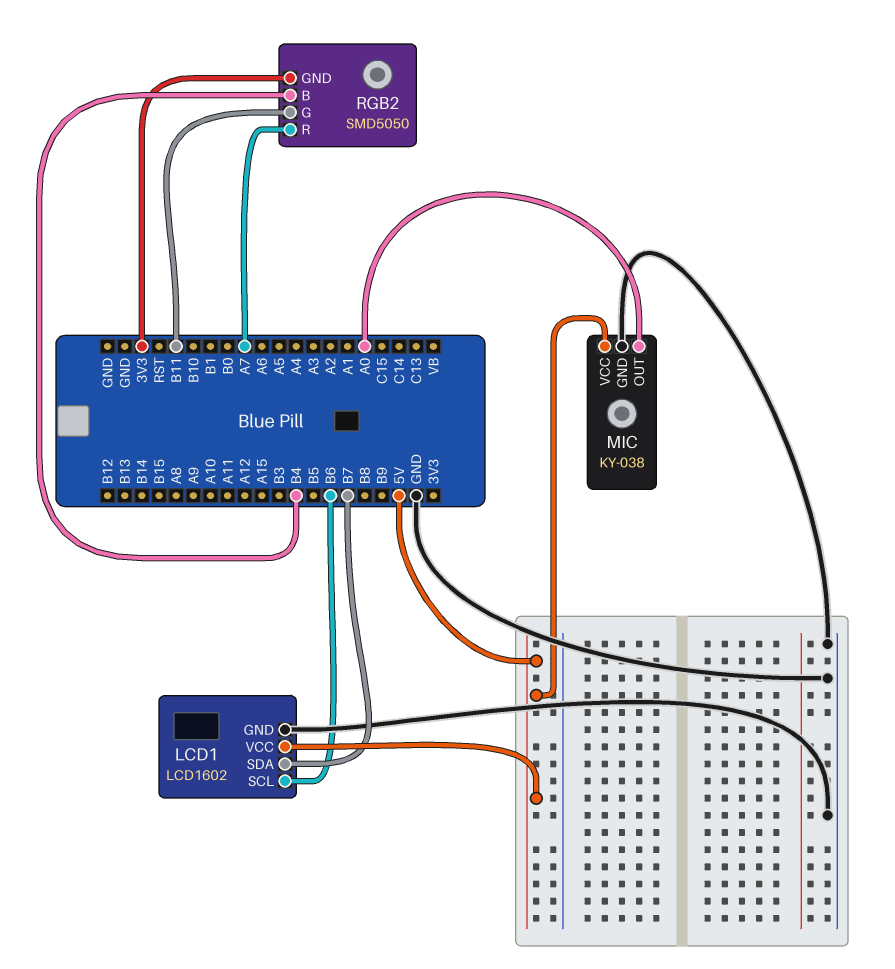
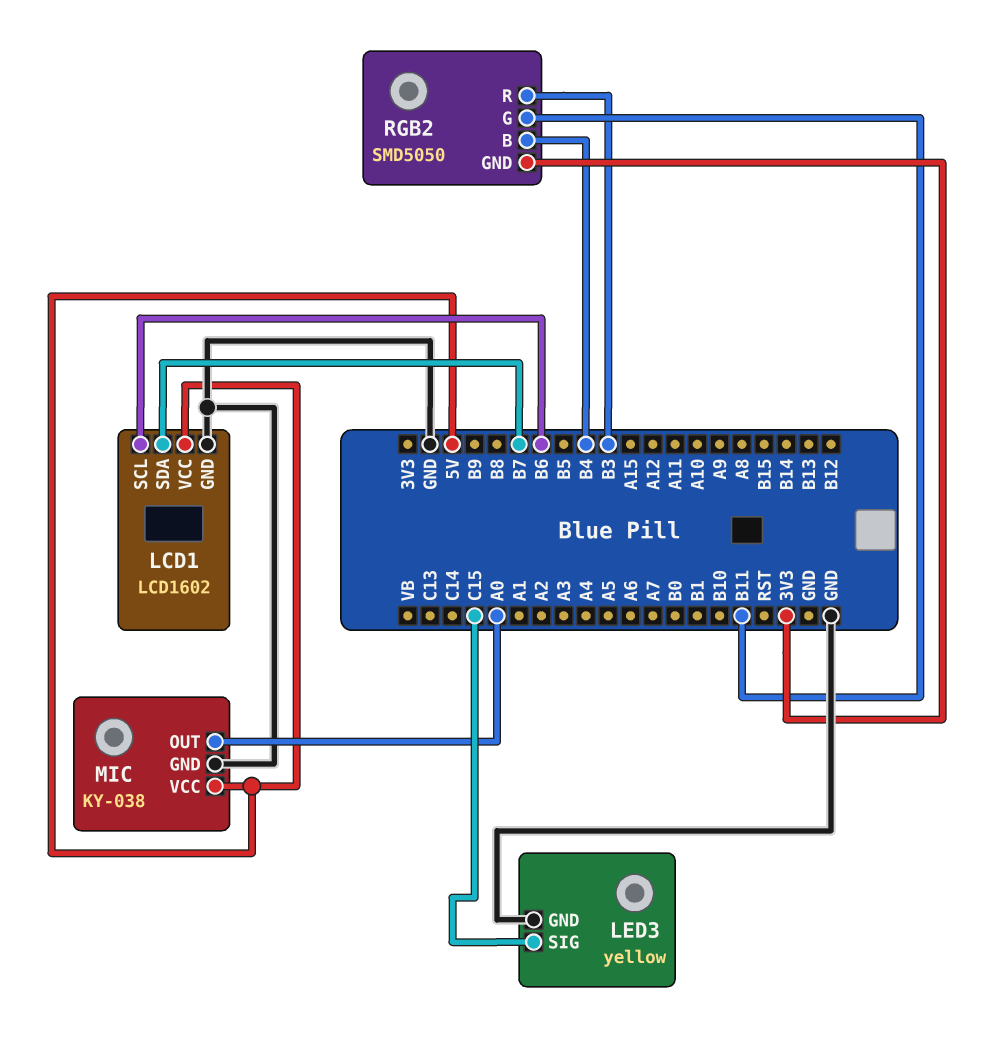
LED3: none -> yellow
LED3 pin GND: none -> GND
LED3 pin SIG: none -> C15
RGB2 pin R: A7 -> B3

